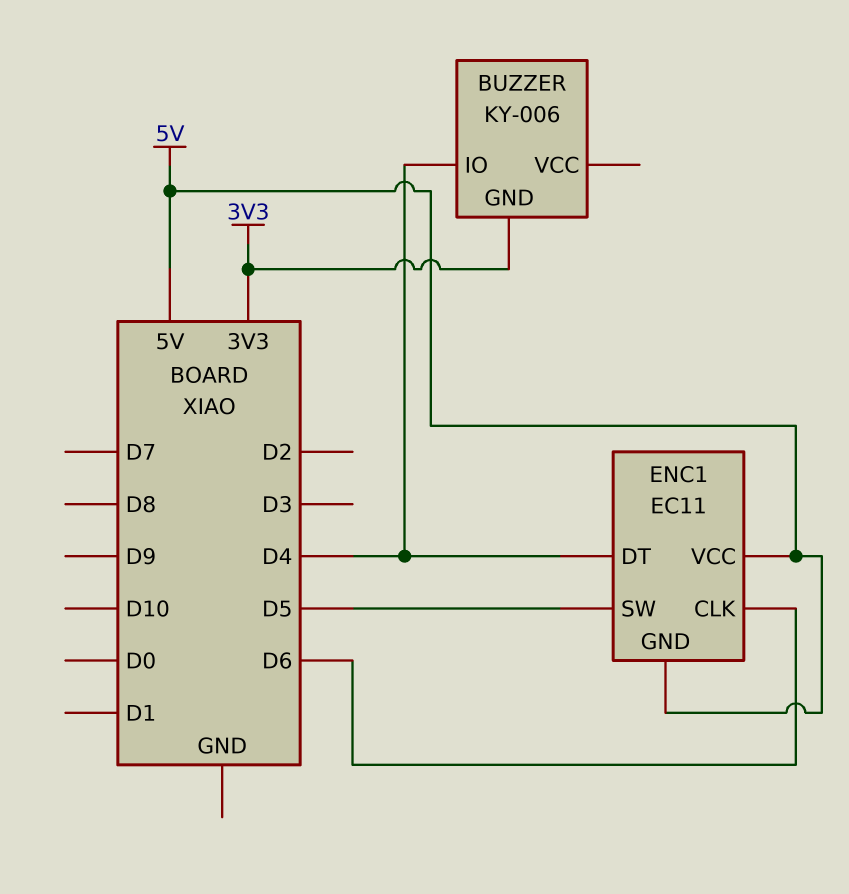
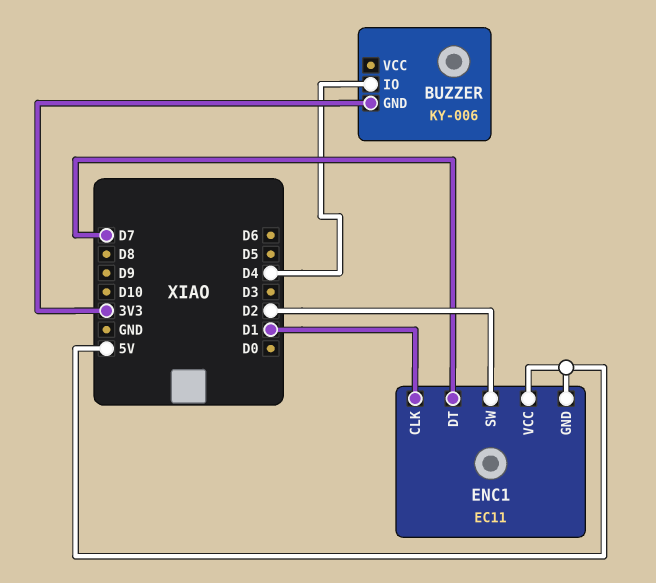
ENC1 pin CLK: D6 -> D1
ENC1 pin DT: D4 -> D7
ENC1 pin SW: D5 -> D2

